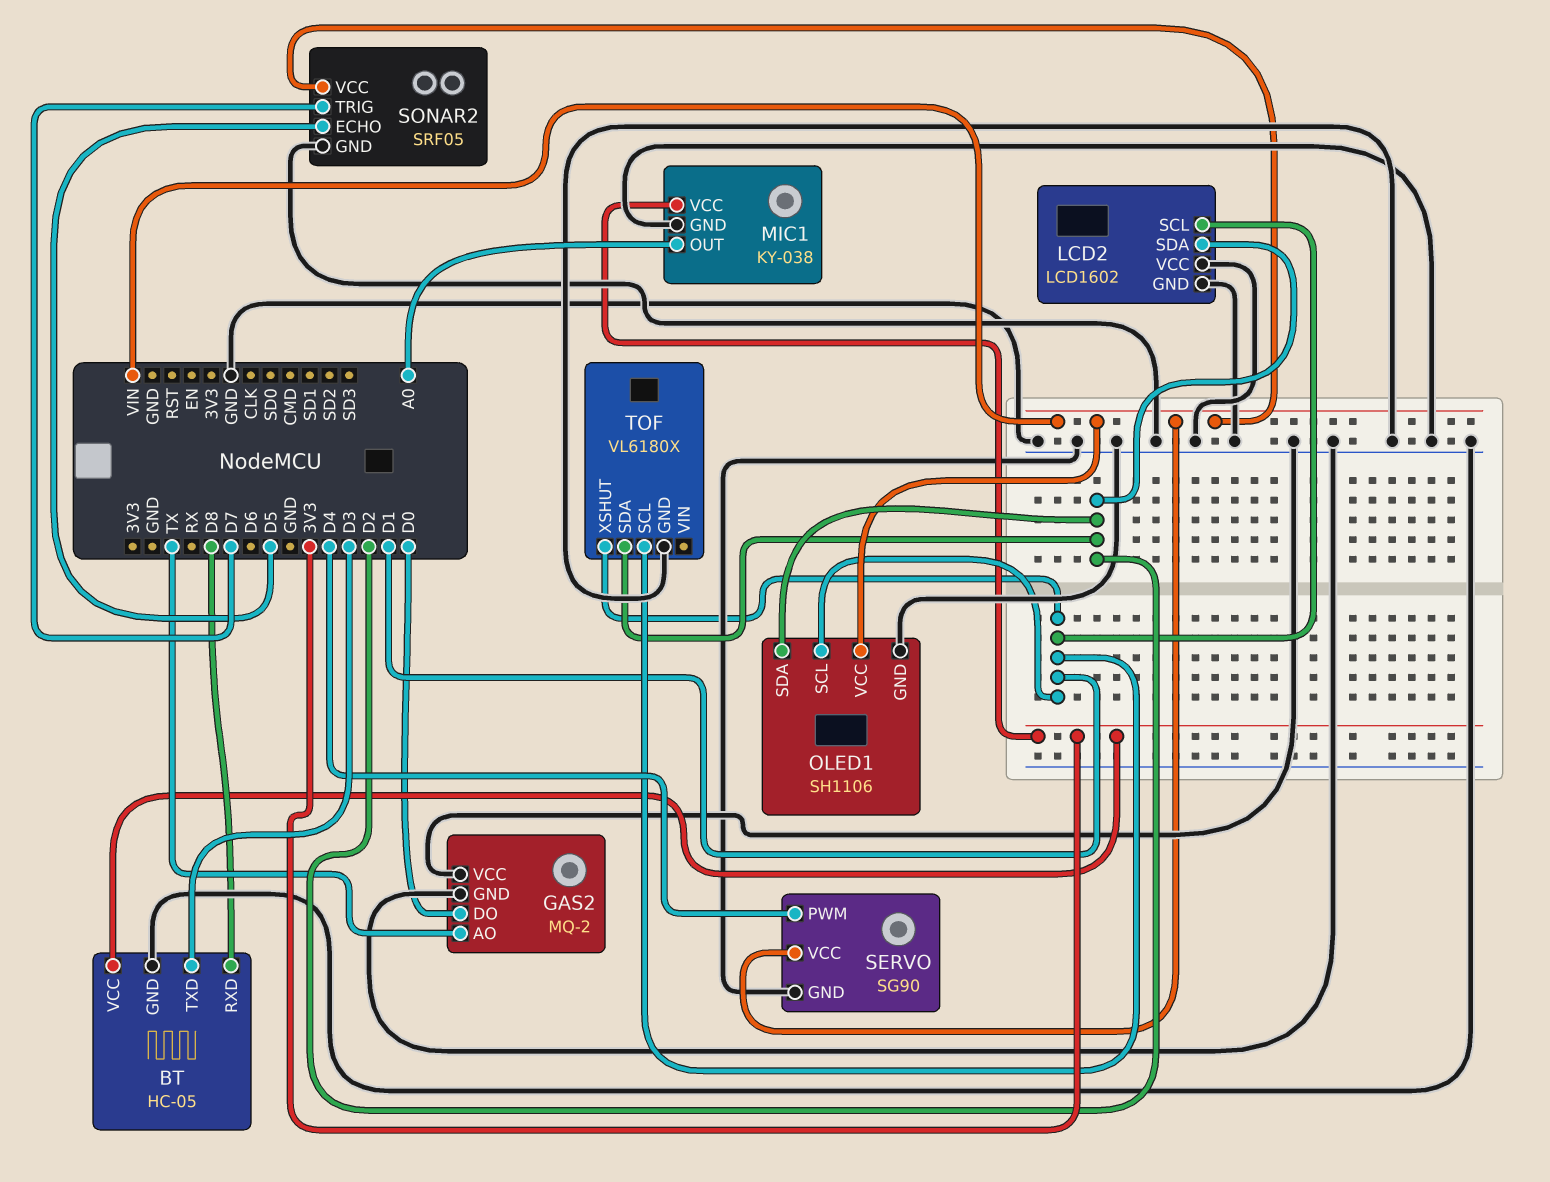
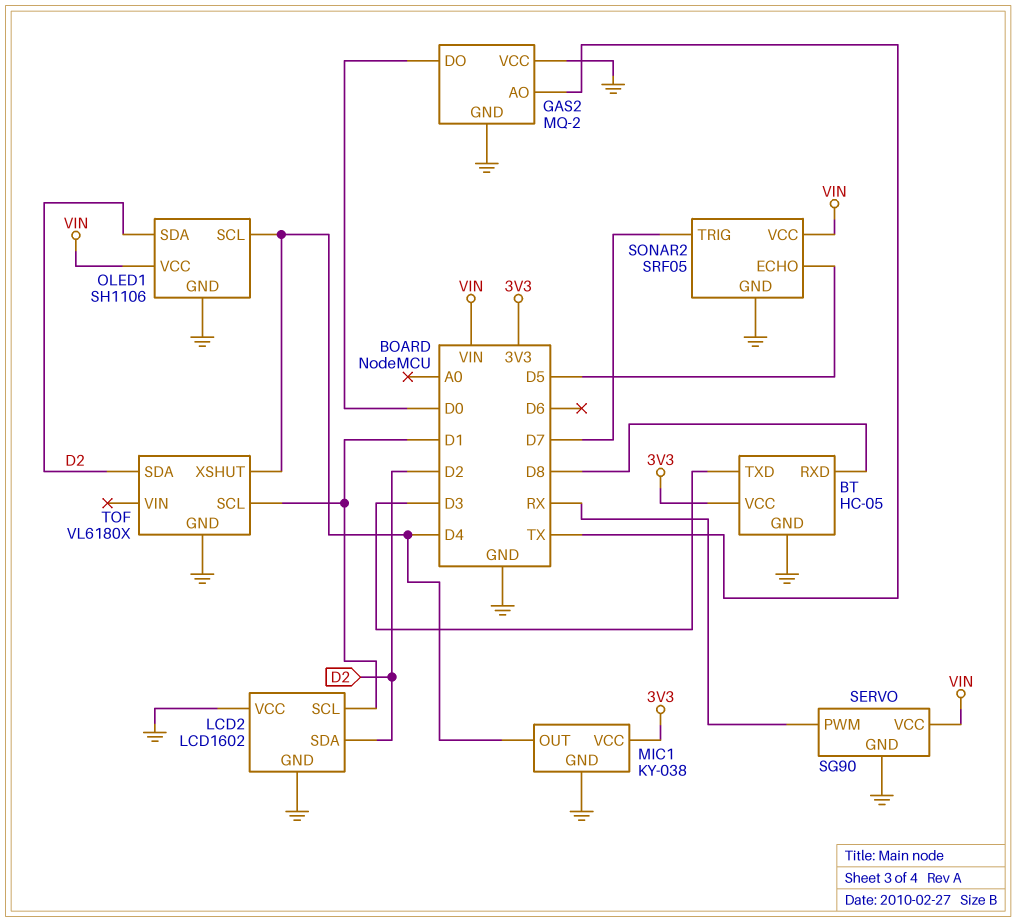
MIC1 pin OUT: A0 -> D4
OLED1 pin SCL: D1 -> D4
SERVO pin PWM: D4 -> RX
TOF pin XSHUT: D1 -> D4

